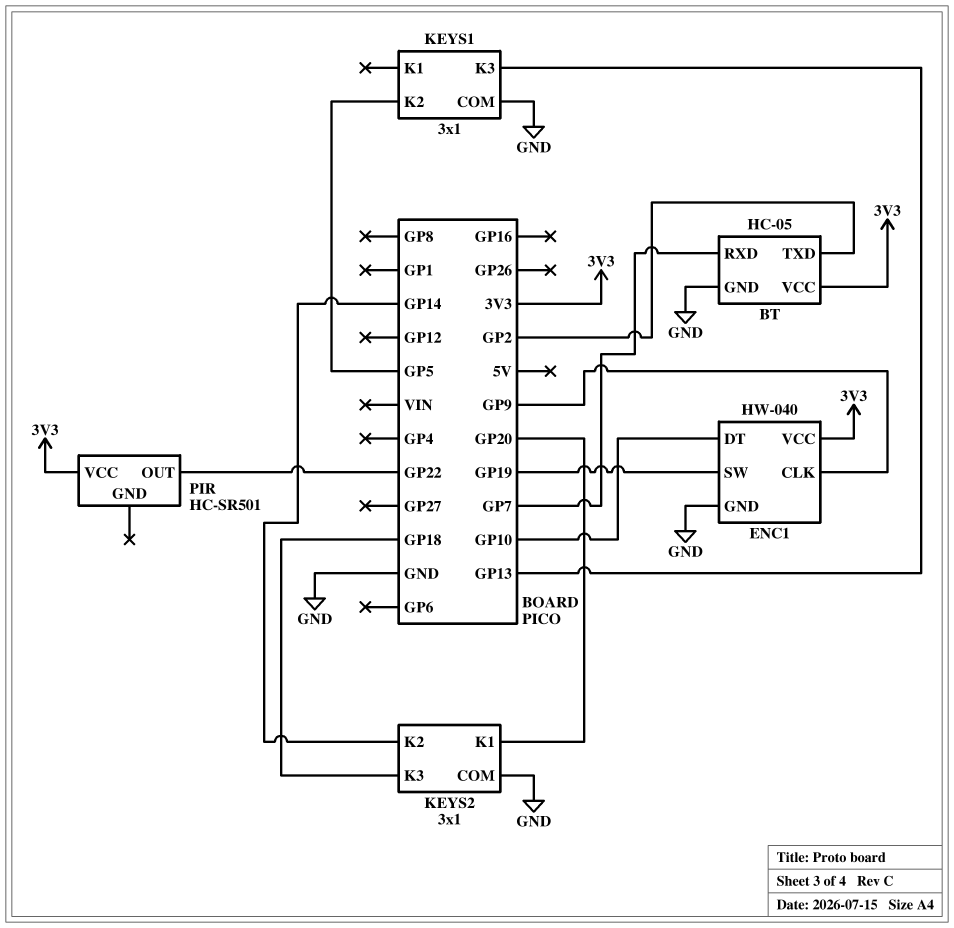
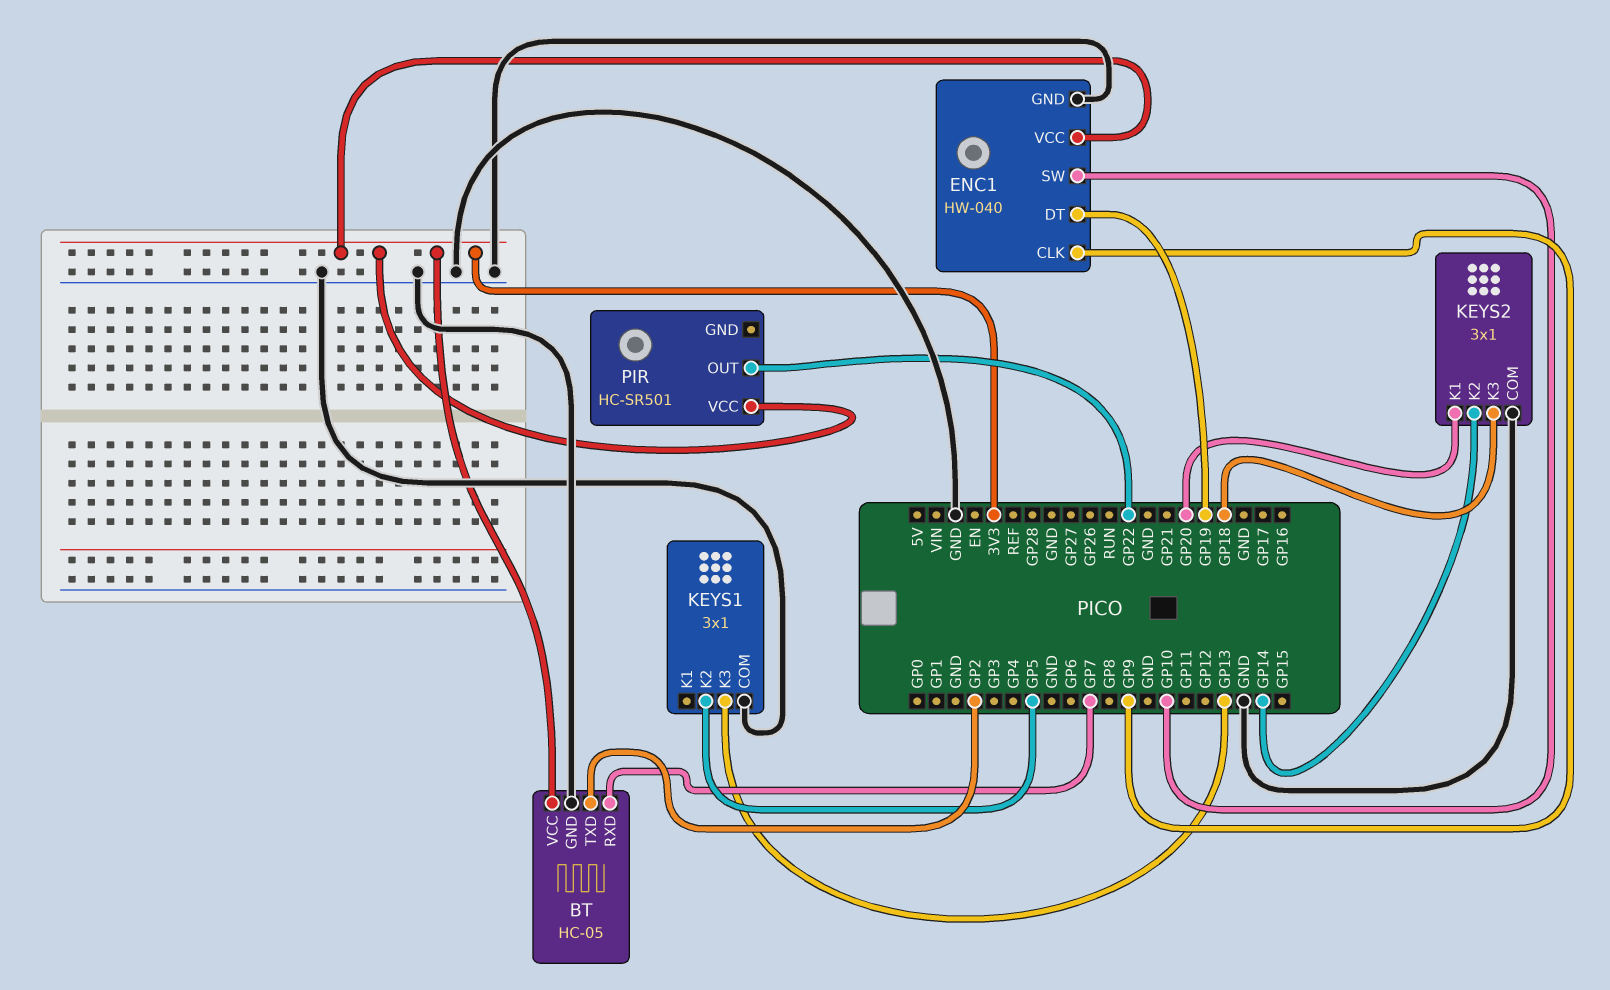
ENC1 pin DT: GP10 -> GP19
ENC1 pin SW: GP19 -> GP10

